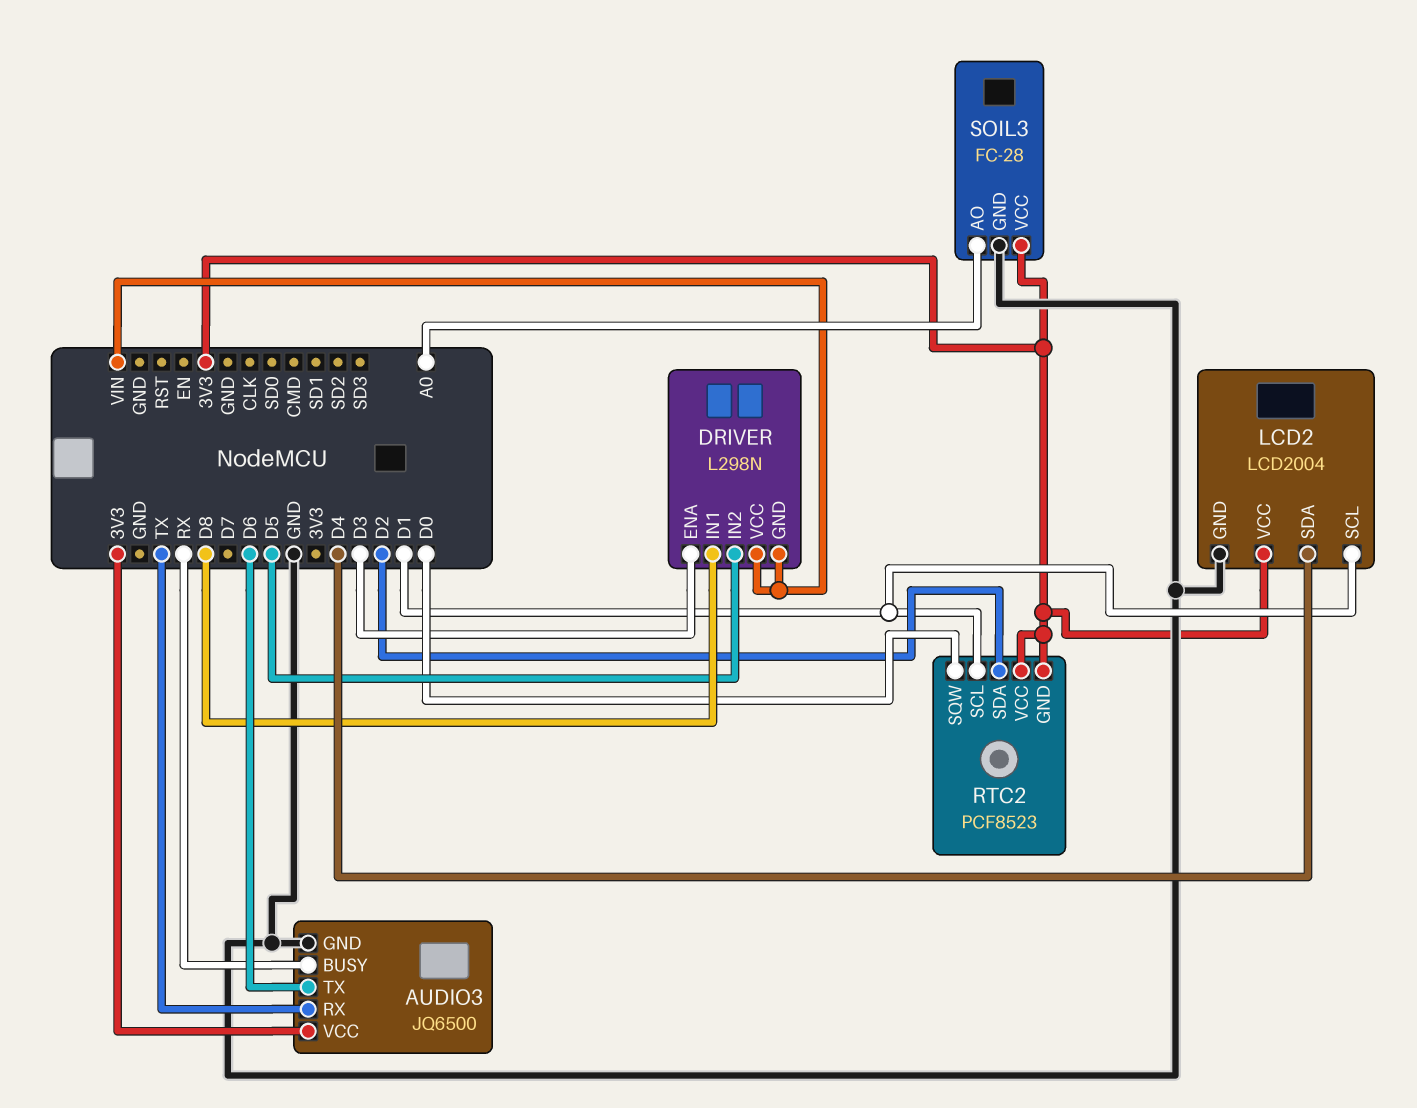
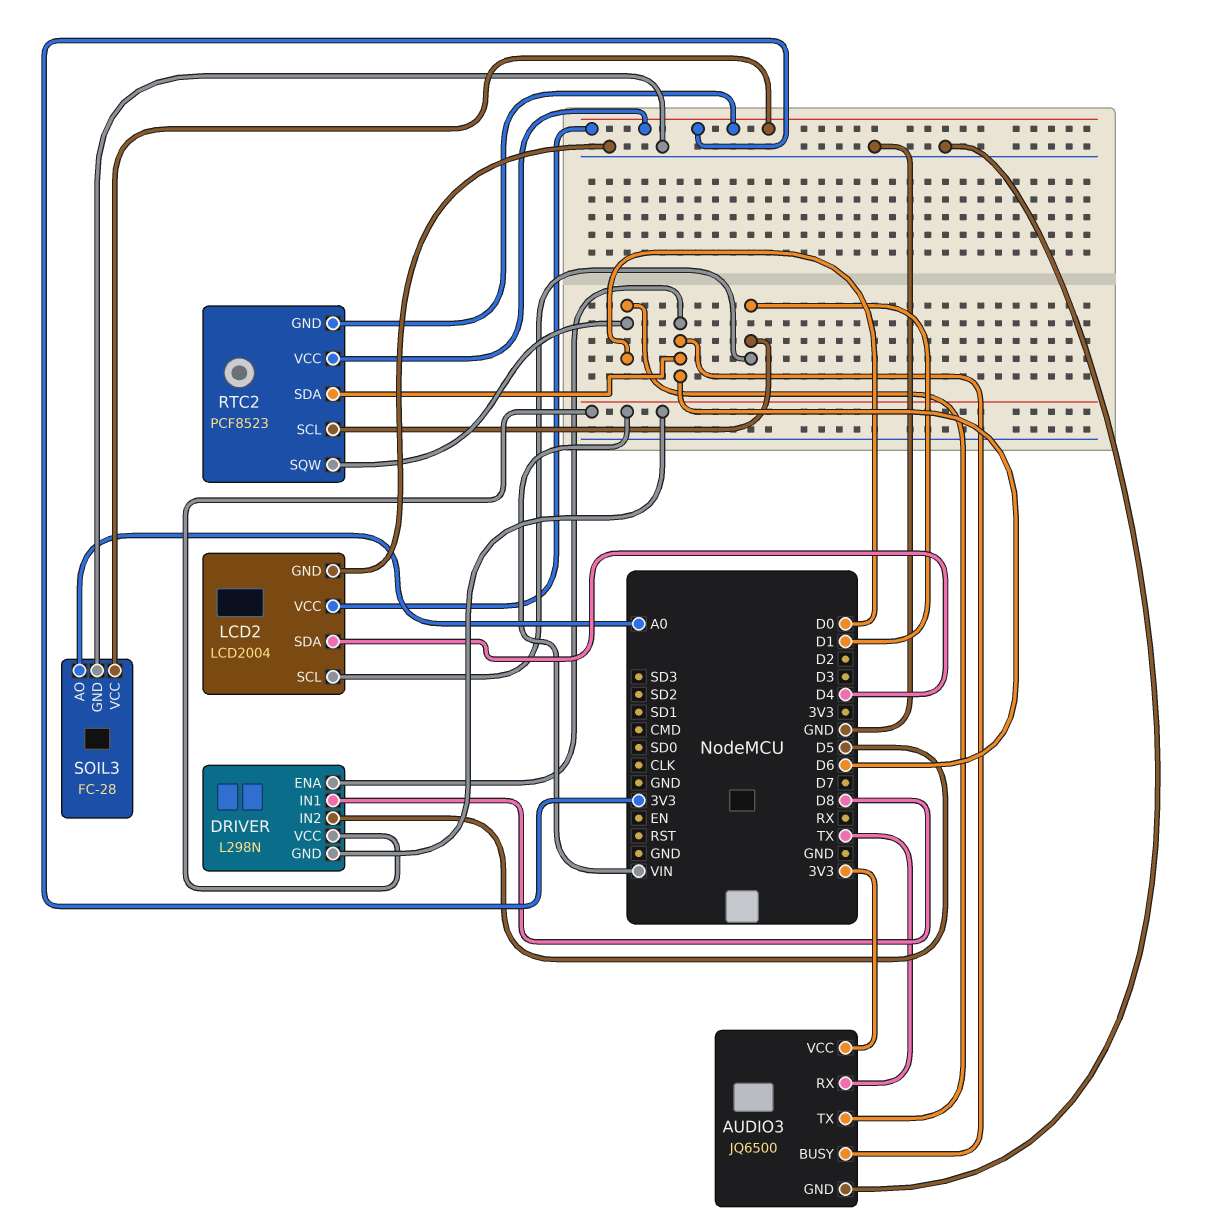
AUDIO3 pin BUSY: RX -> D6
AUDIO3 pin TX: D6 -> D0
DRIVER pin ENA: D3 -> D6
RTC2 pin SDA: D2 -> D6

